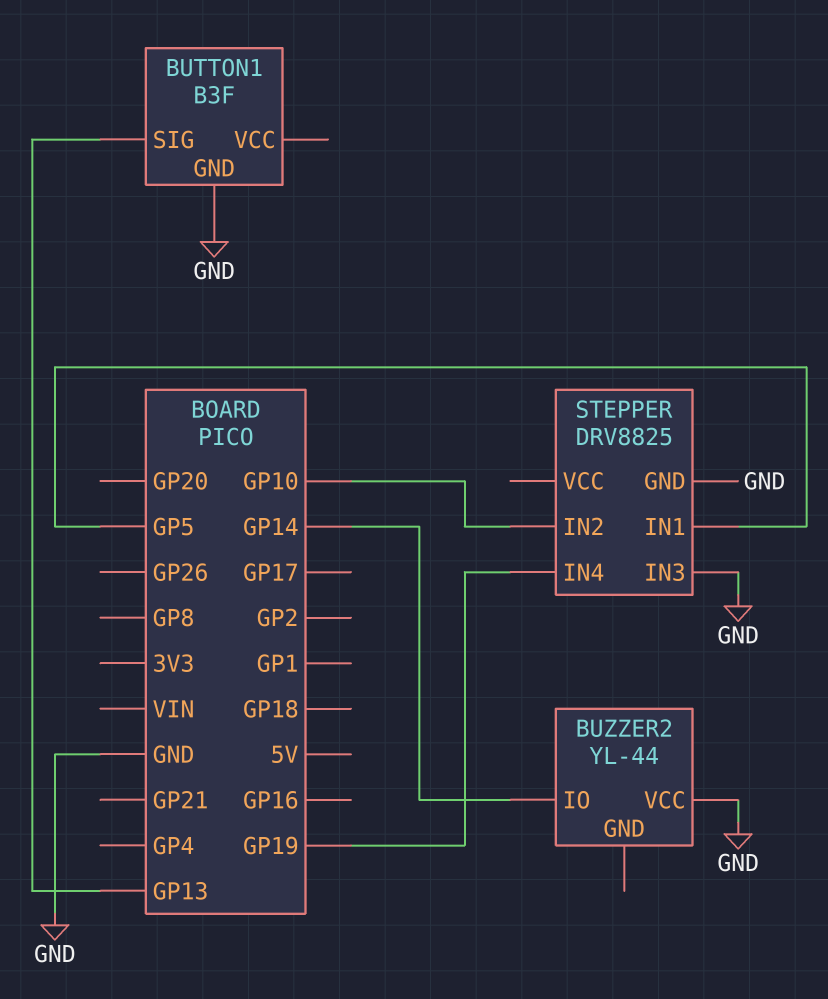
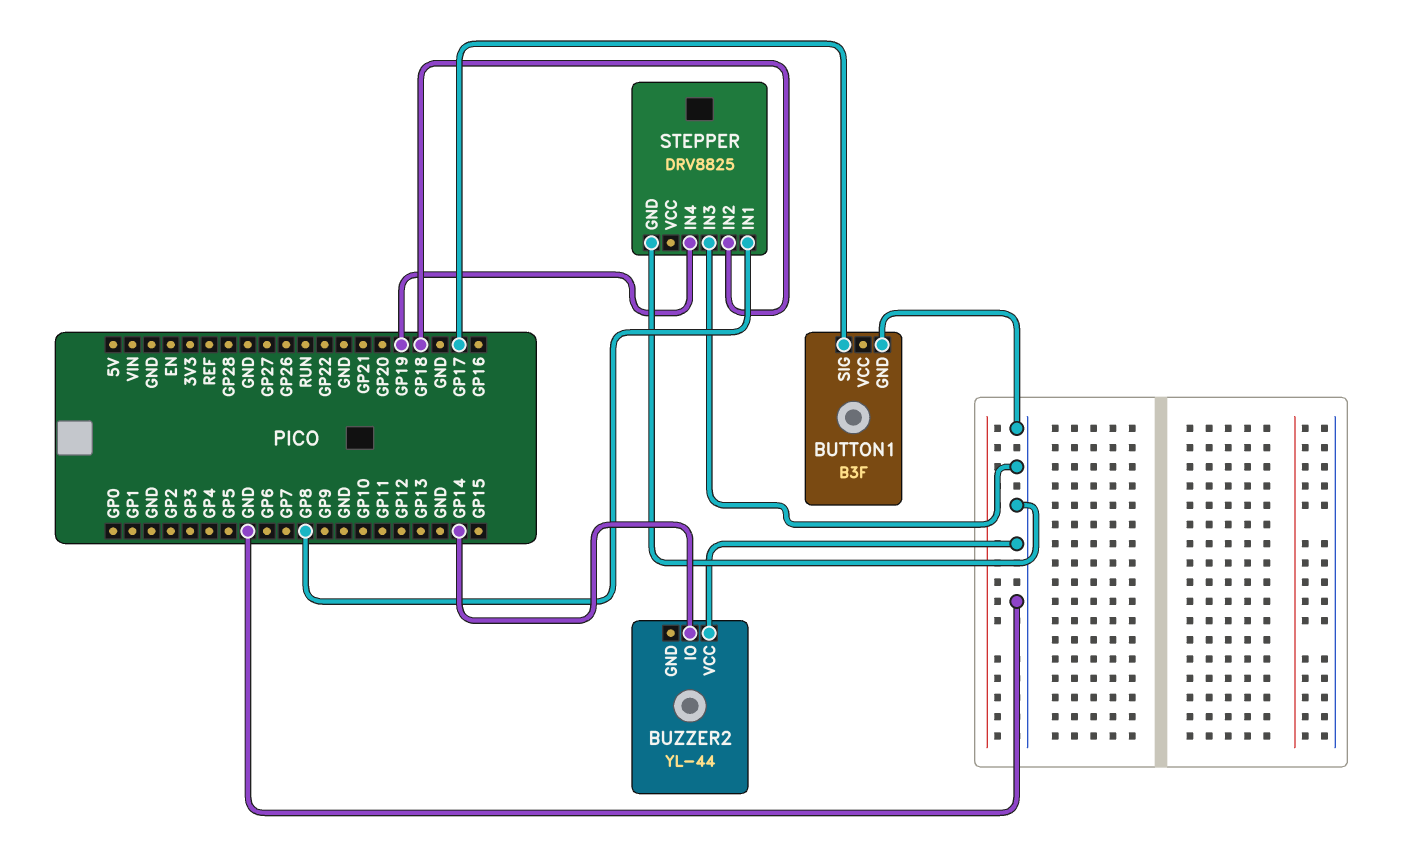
BUTTON1 pin SIG: GP13 -> GP17
STEPPER pin IN1: GP5 -> GP8
STEPPER pin IN2: GP10 -> GP18

